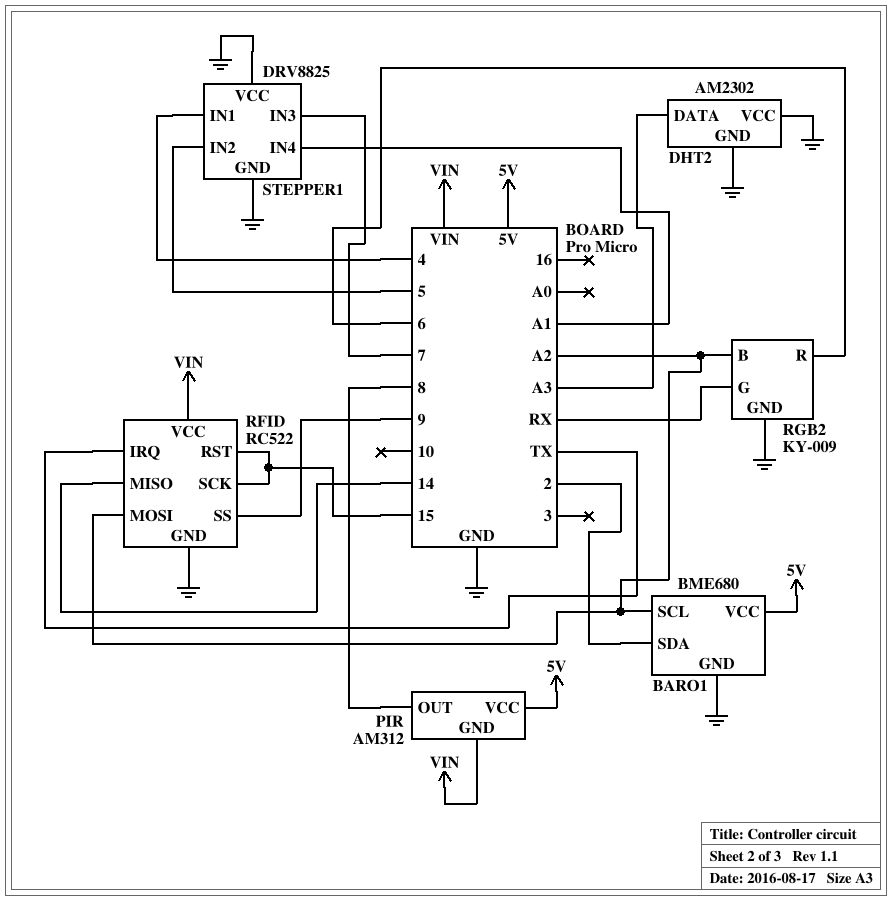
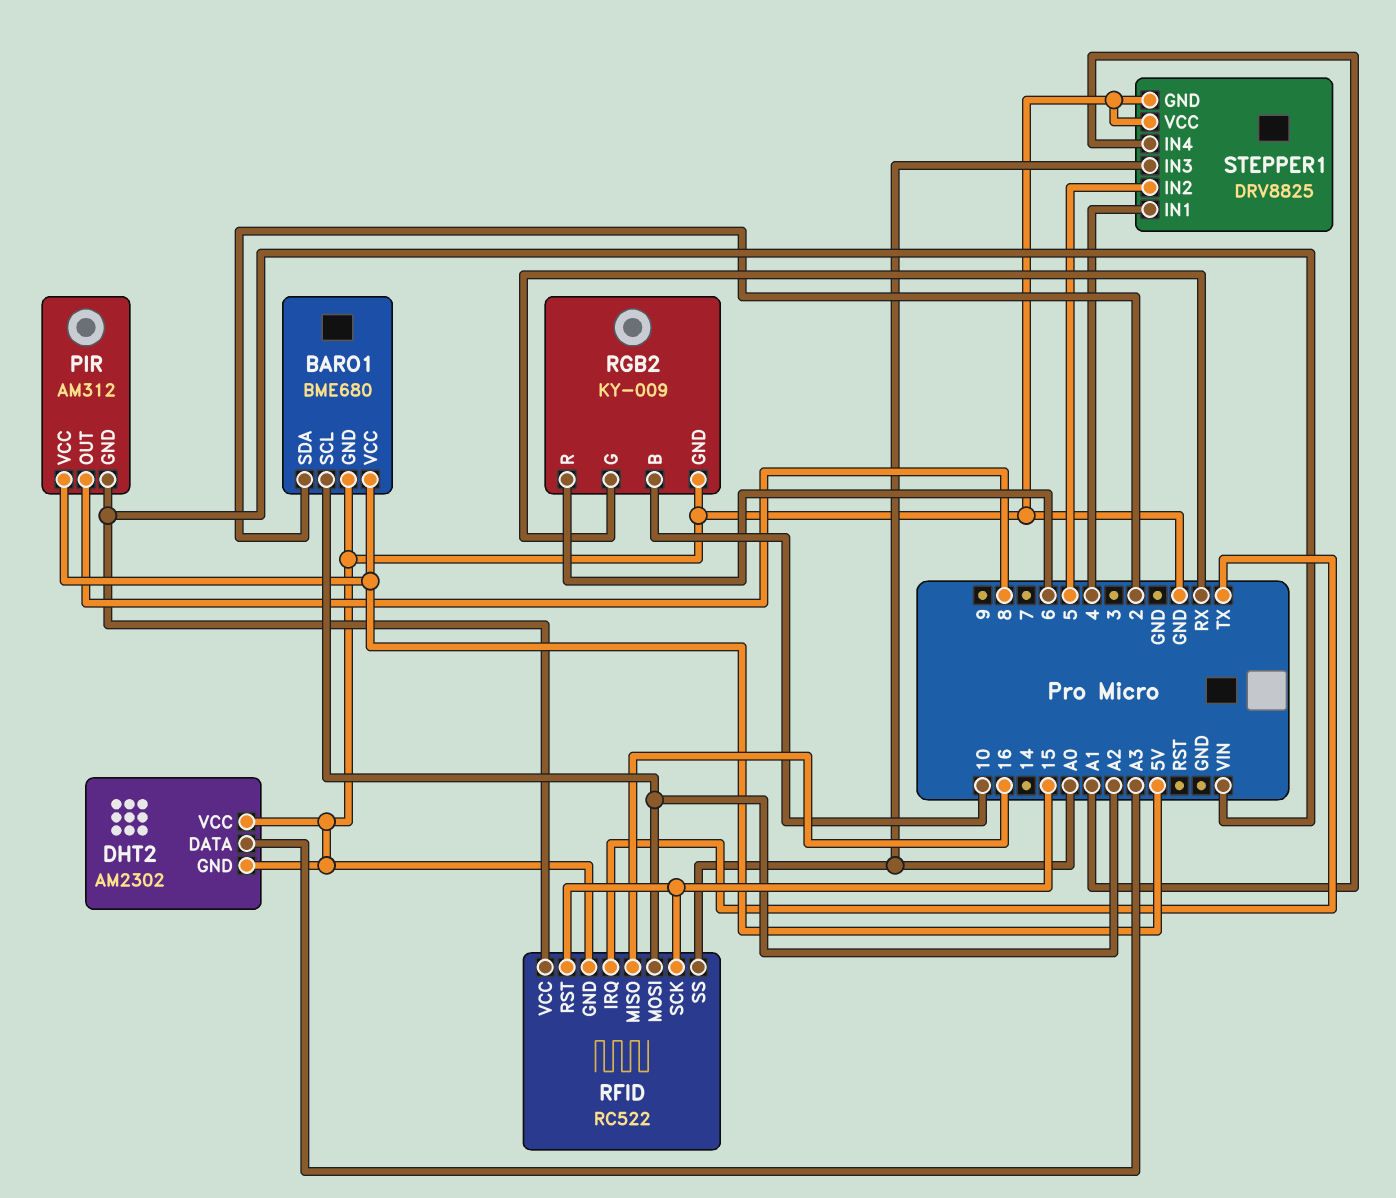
RFID pin MISO: 14 -> 16
RFID pin SS: 9 -> A0
RGB2 pin B: A2 -> 10
STEPPER1 pin IN3: 7 -> A0

